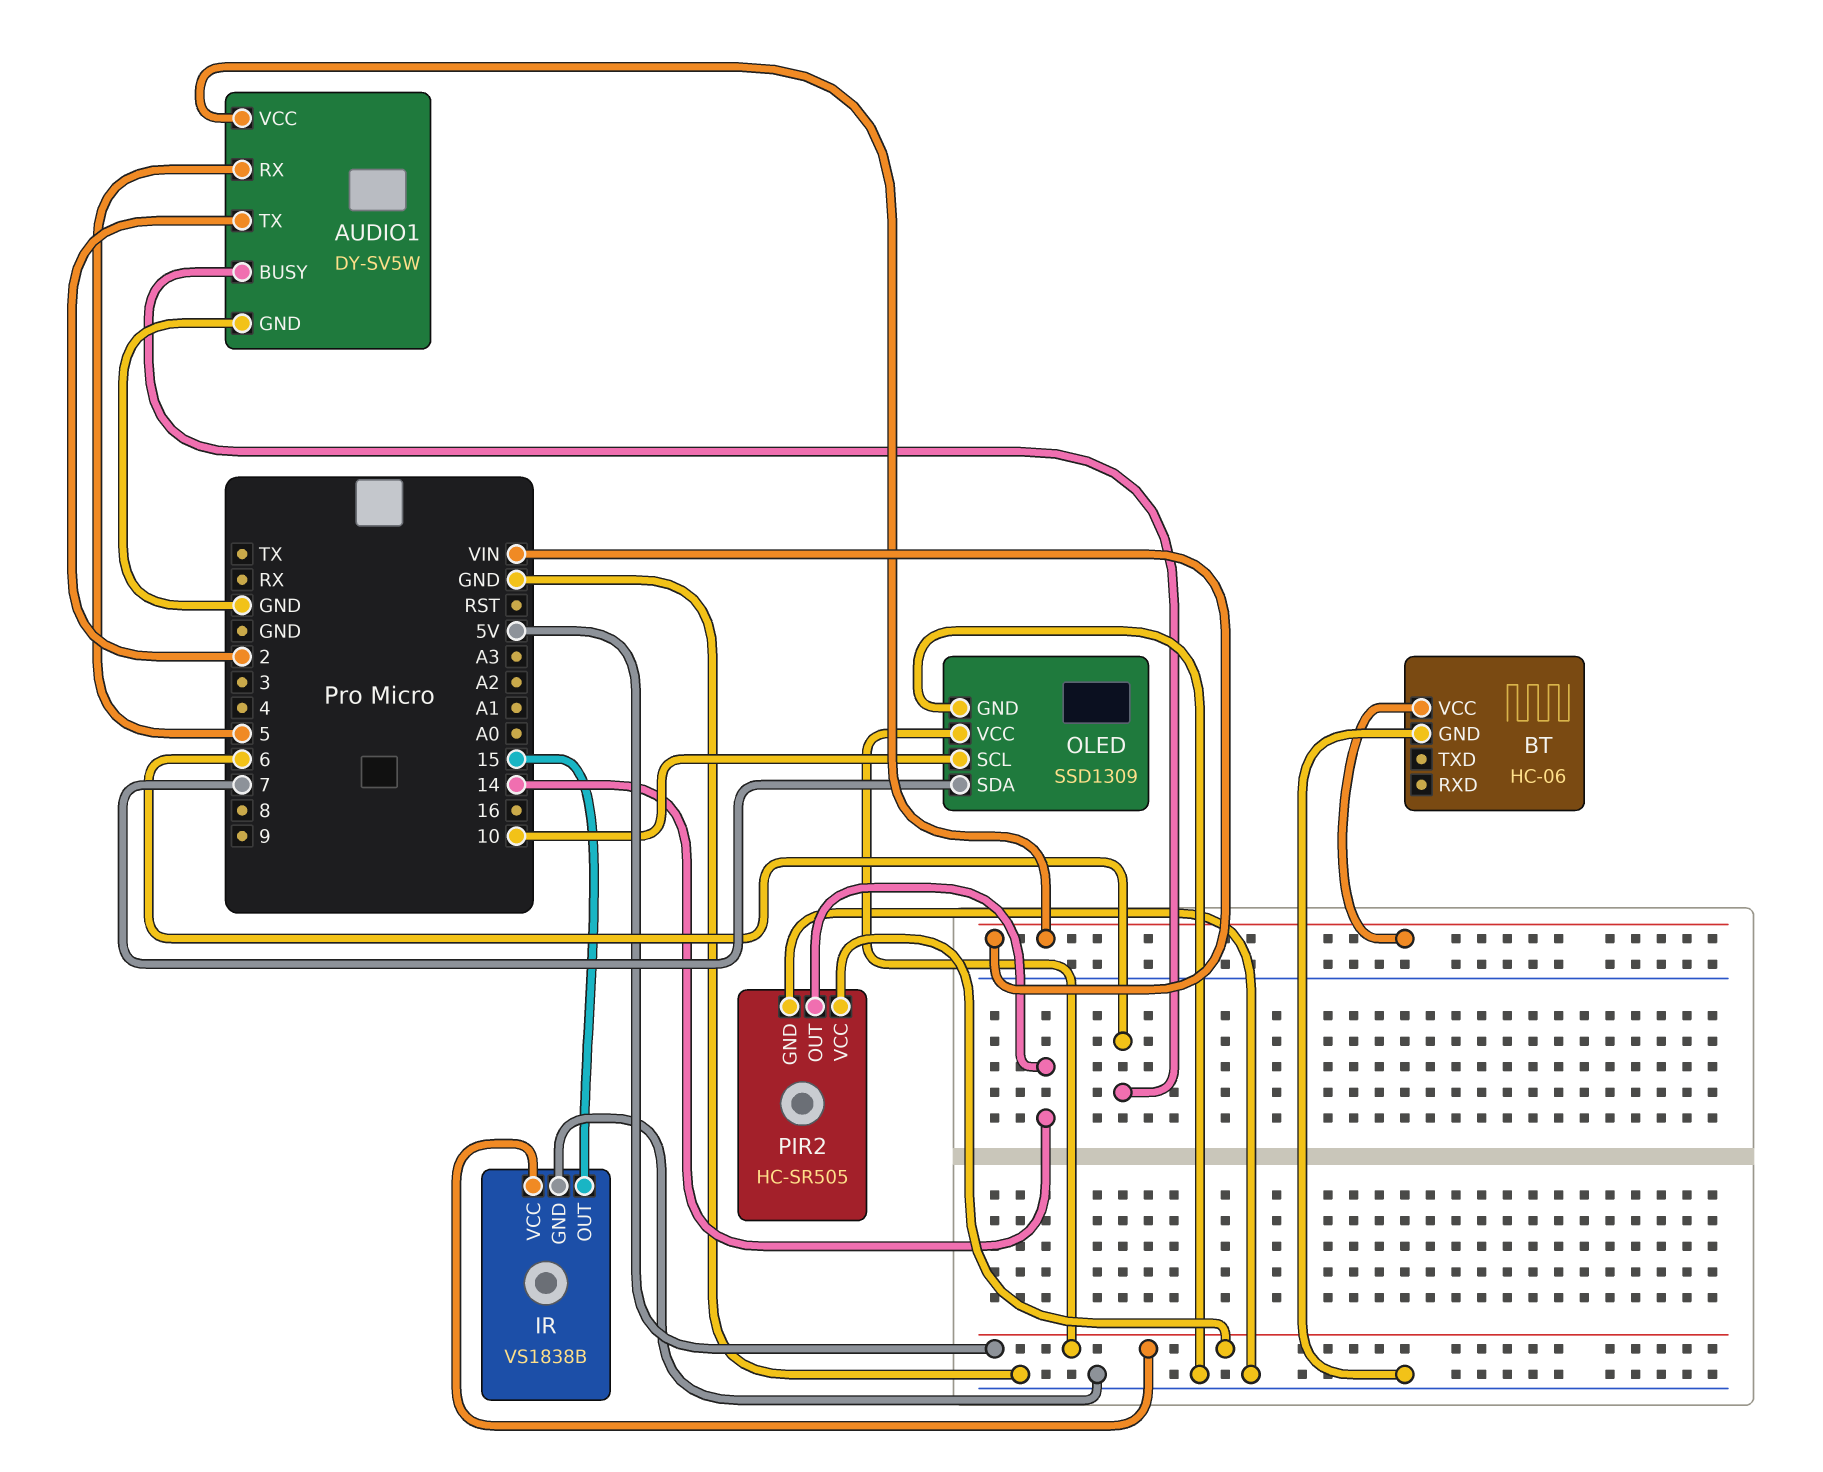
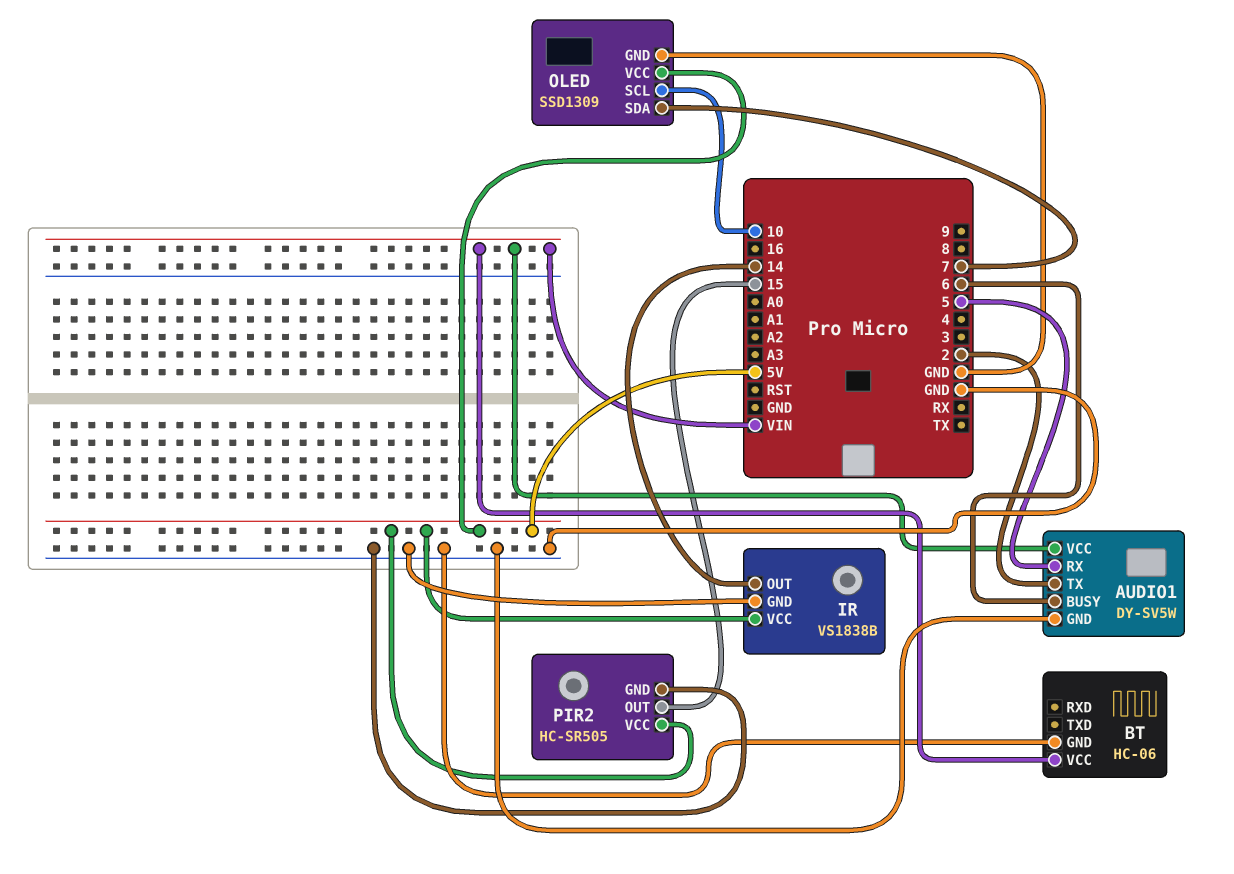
IR pin OUT: 15 -> 14
PIR2 pin OUT: 14 -> 15

